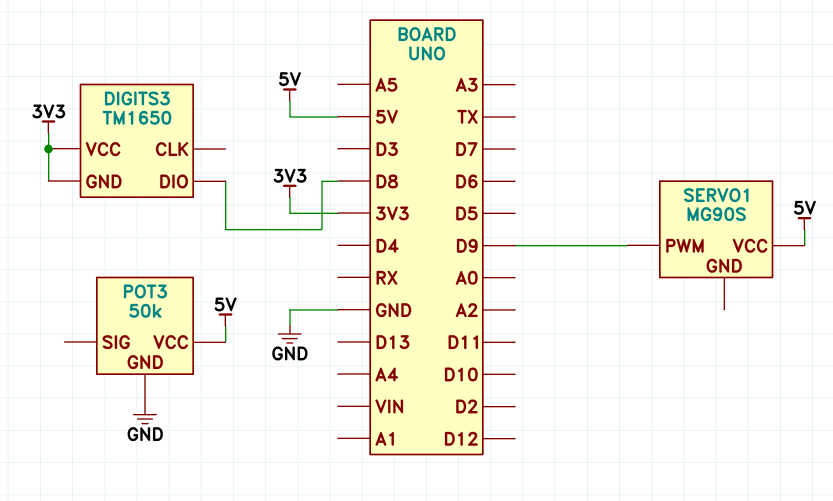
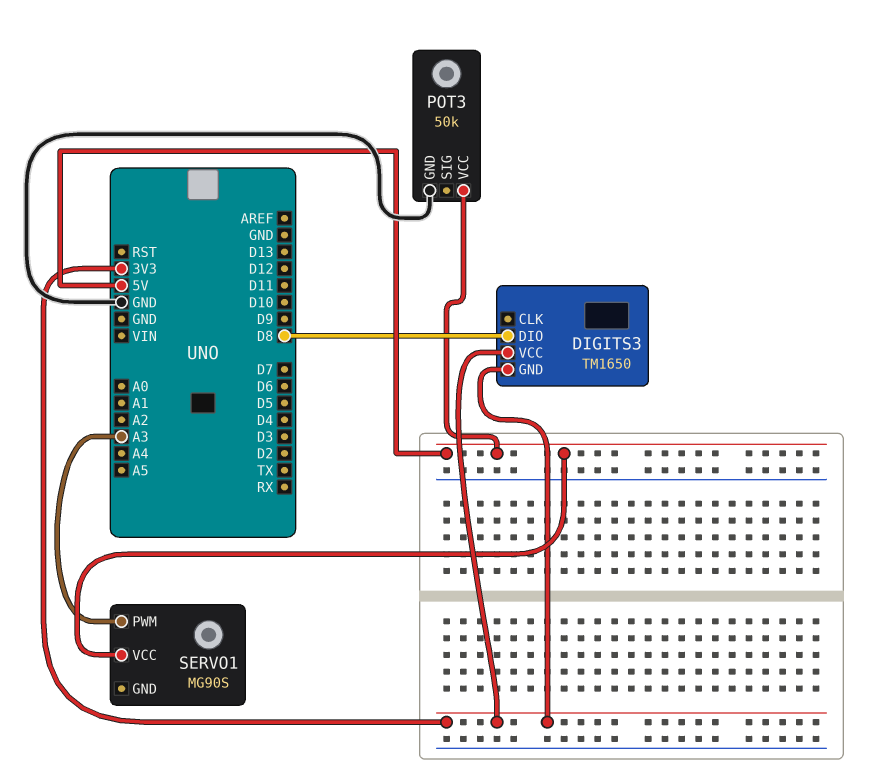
SERVO1 pin PWM: D9 -> A3

